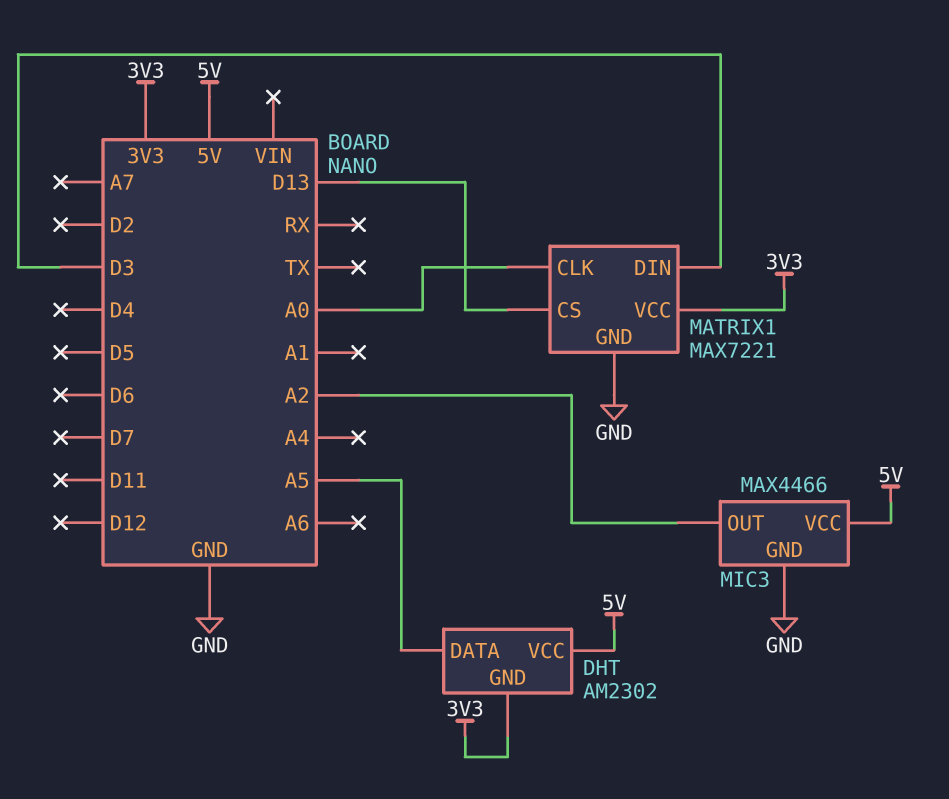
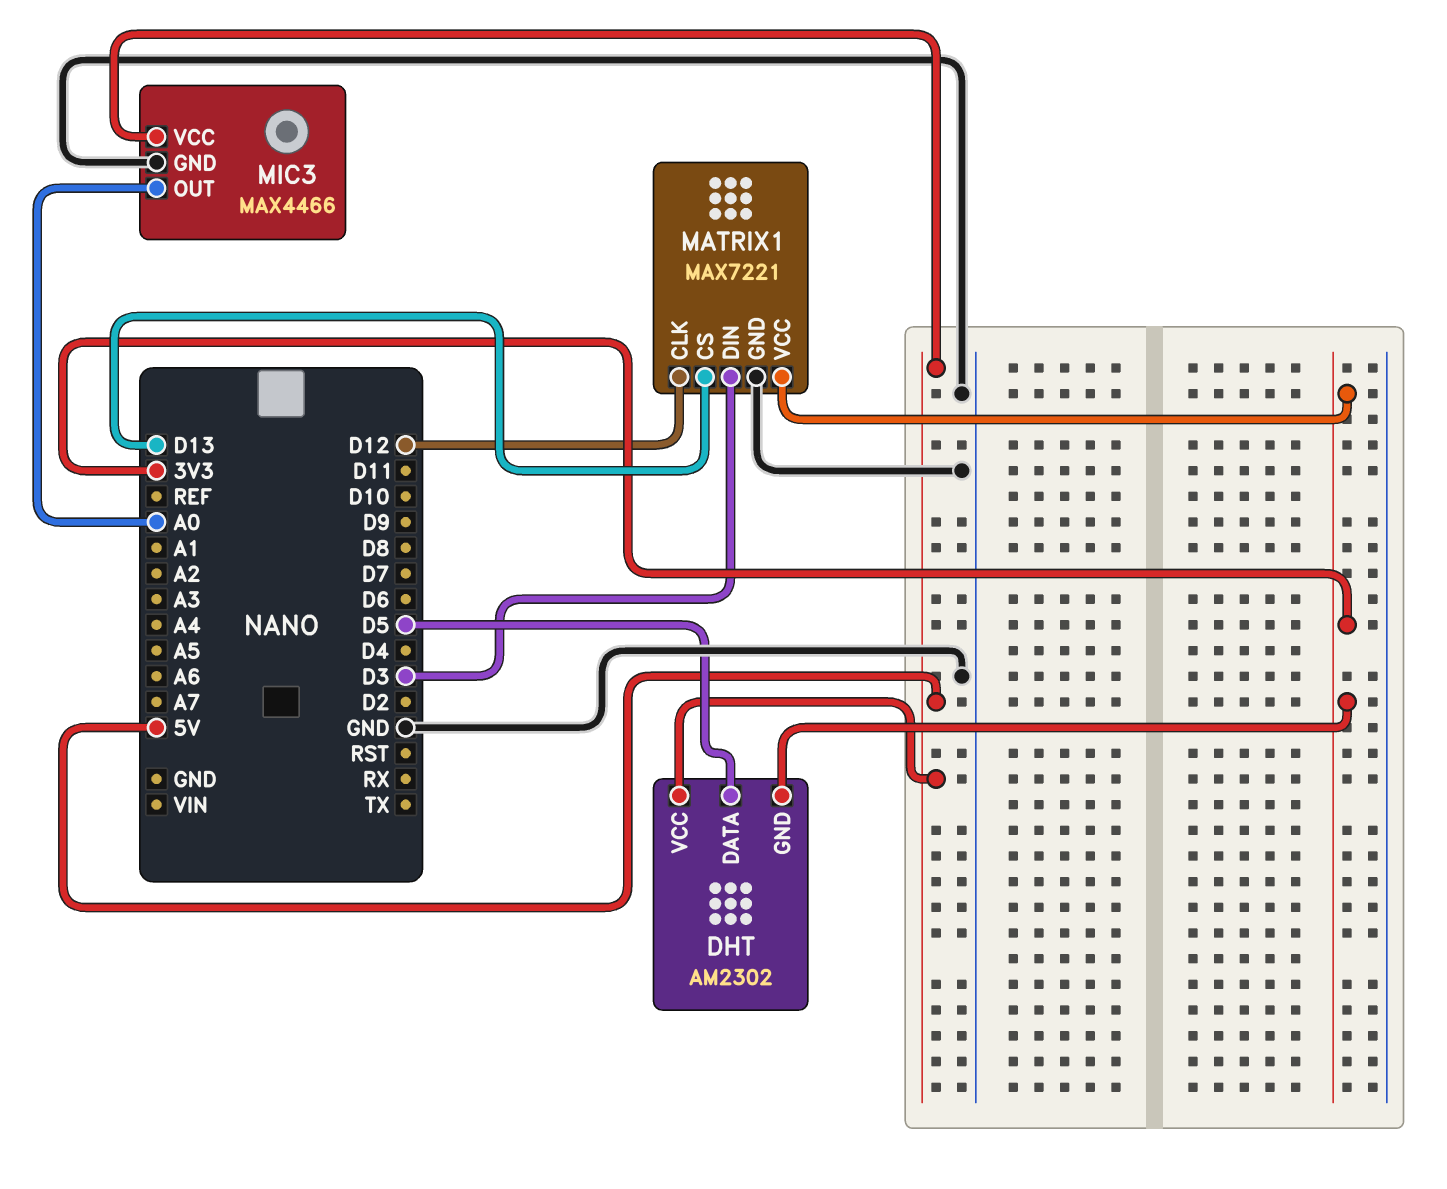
DHT pin DATA: A5 -> D5
MATRIX1 pin CLK: A0 -> D12
MIC3 pin OUT: A2 -> A0

